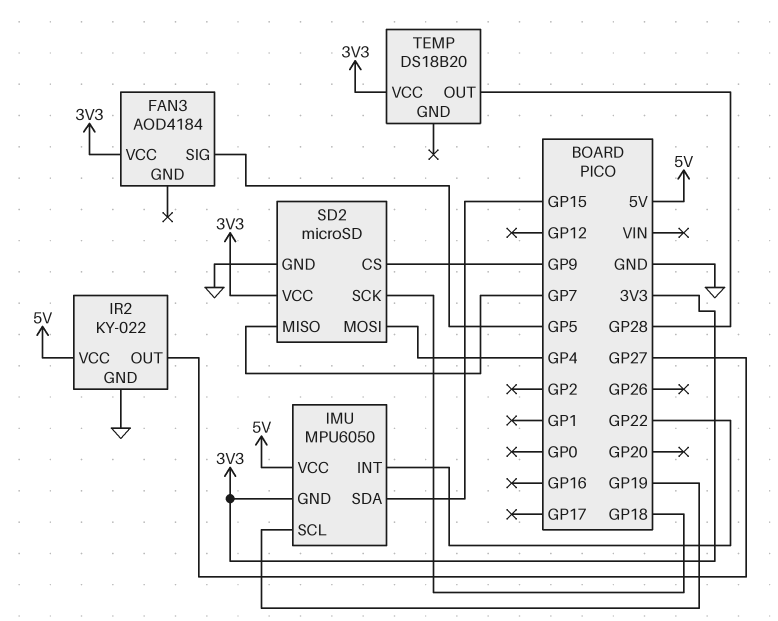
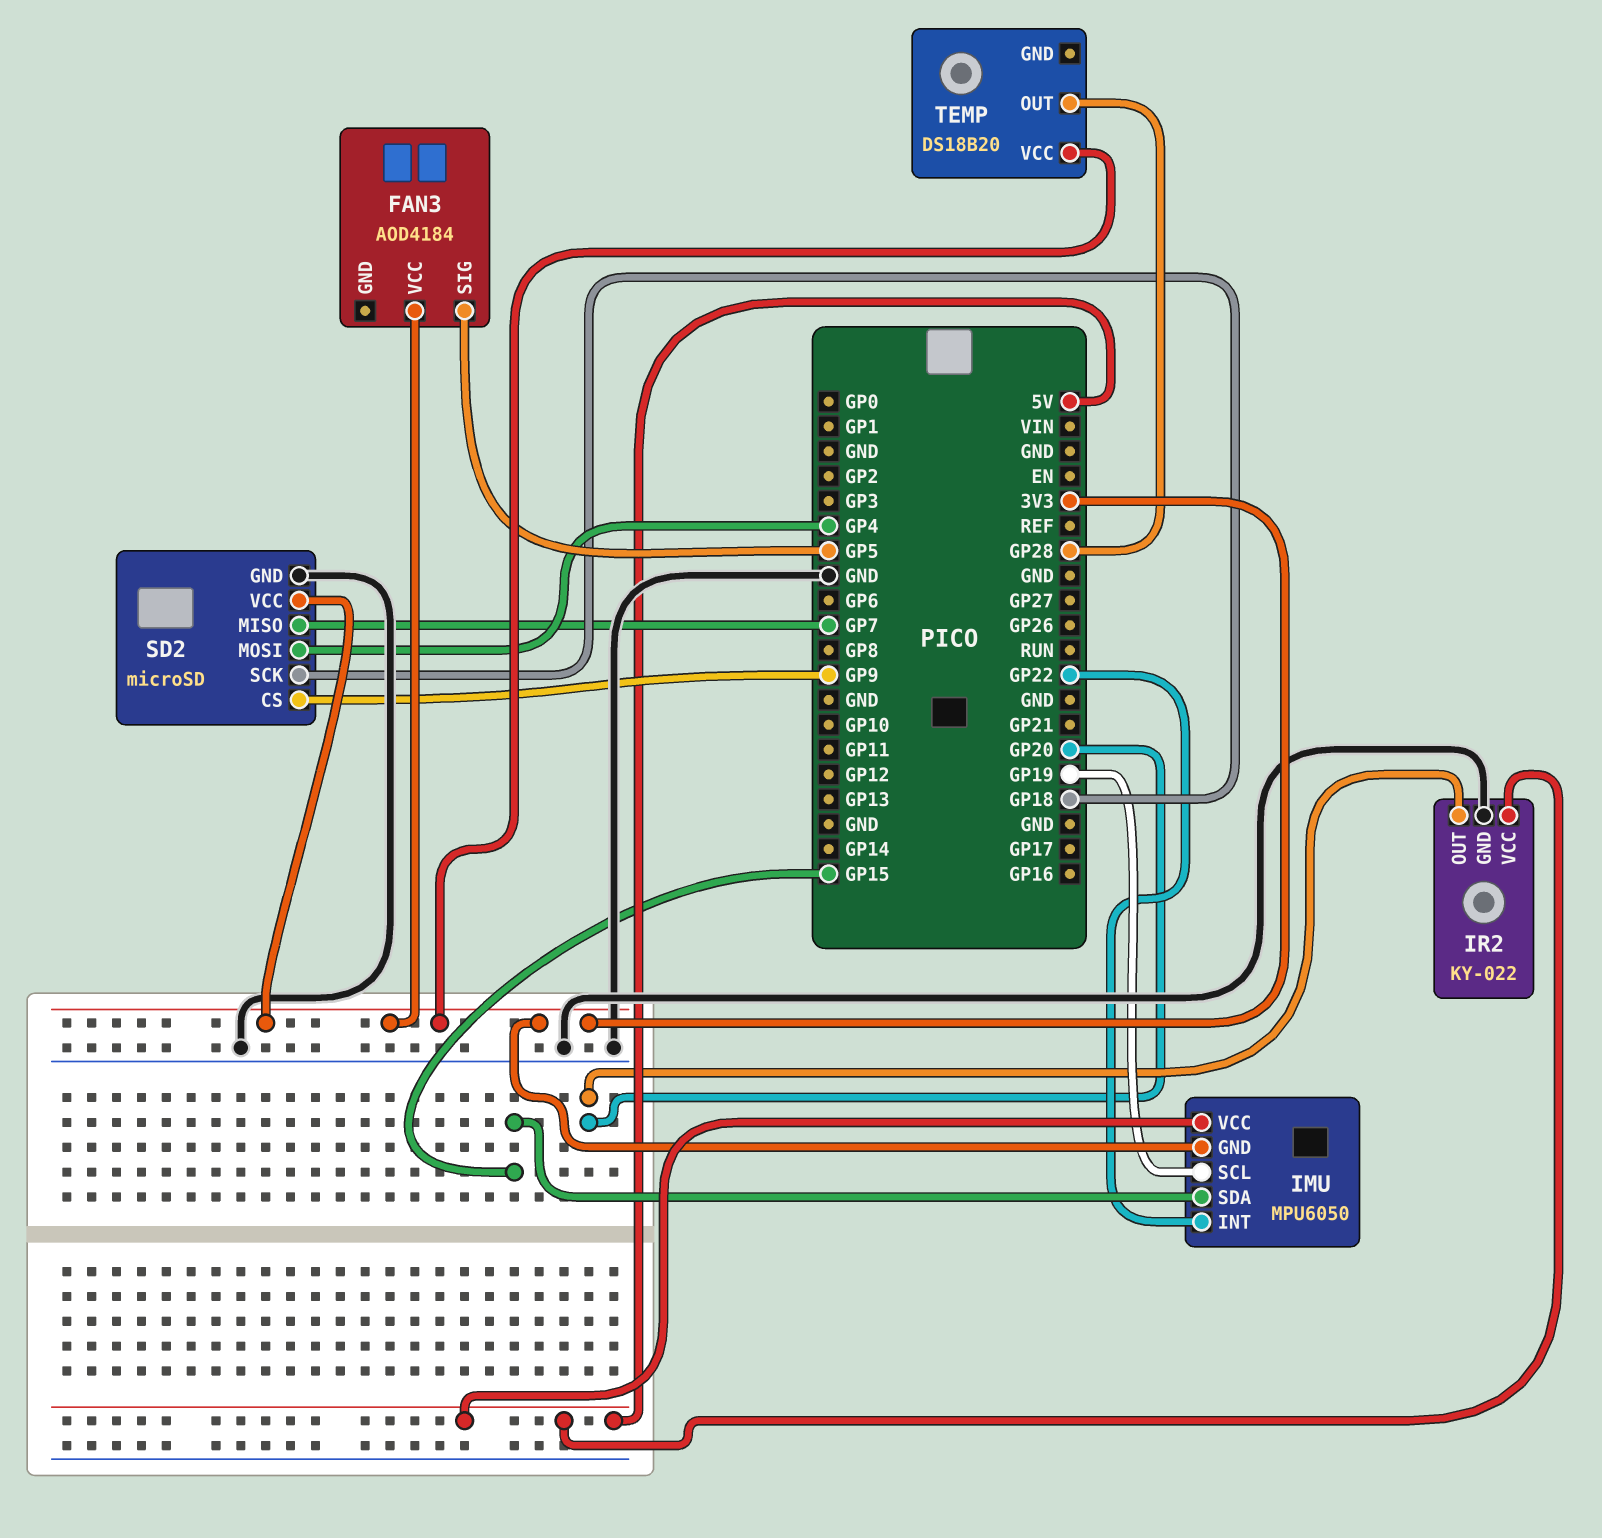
IR2 pin OUT: GP27 -> GP20

